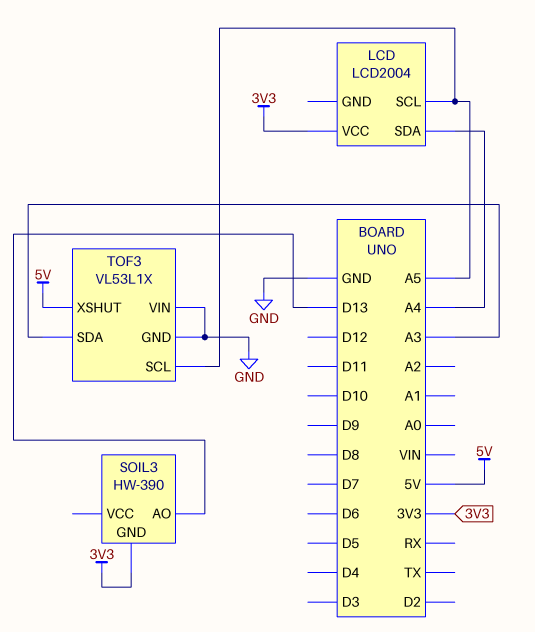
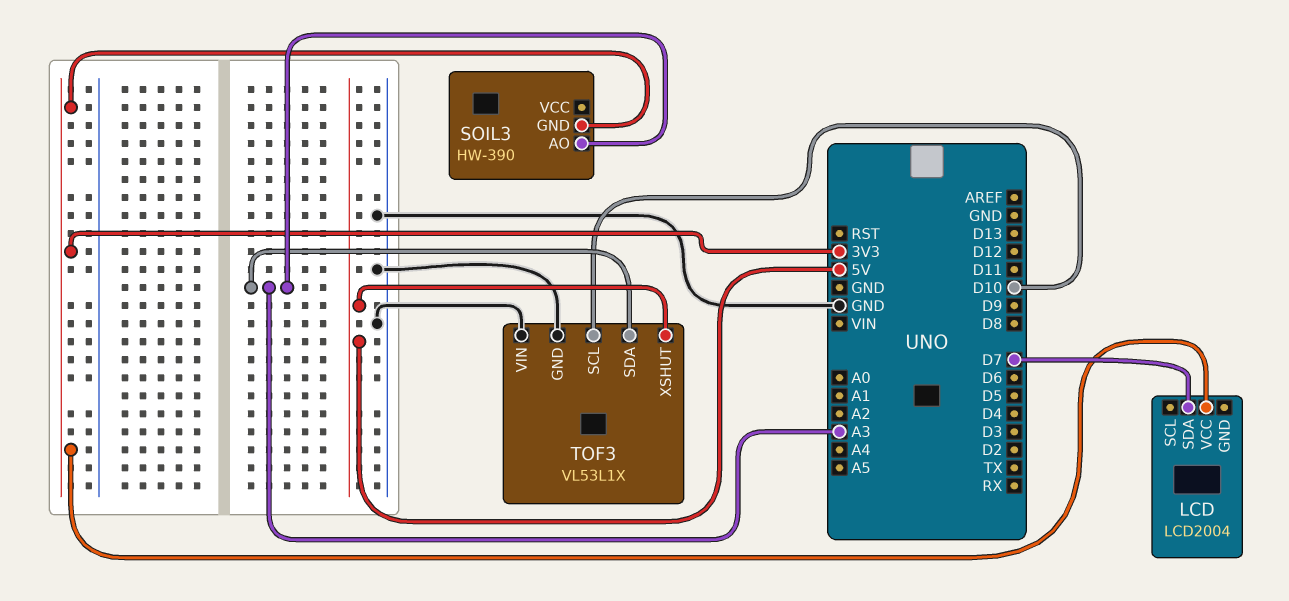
LCD pin SCL: A5 -> none
LCD pin SDA: A4 -> D7
SOIL3 pin AO: D13 -> A3
TOF3 pin SCL: A5 -> D10

